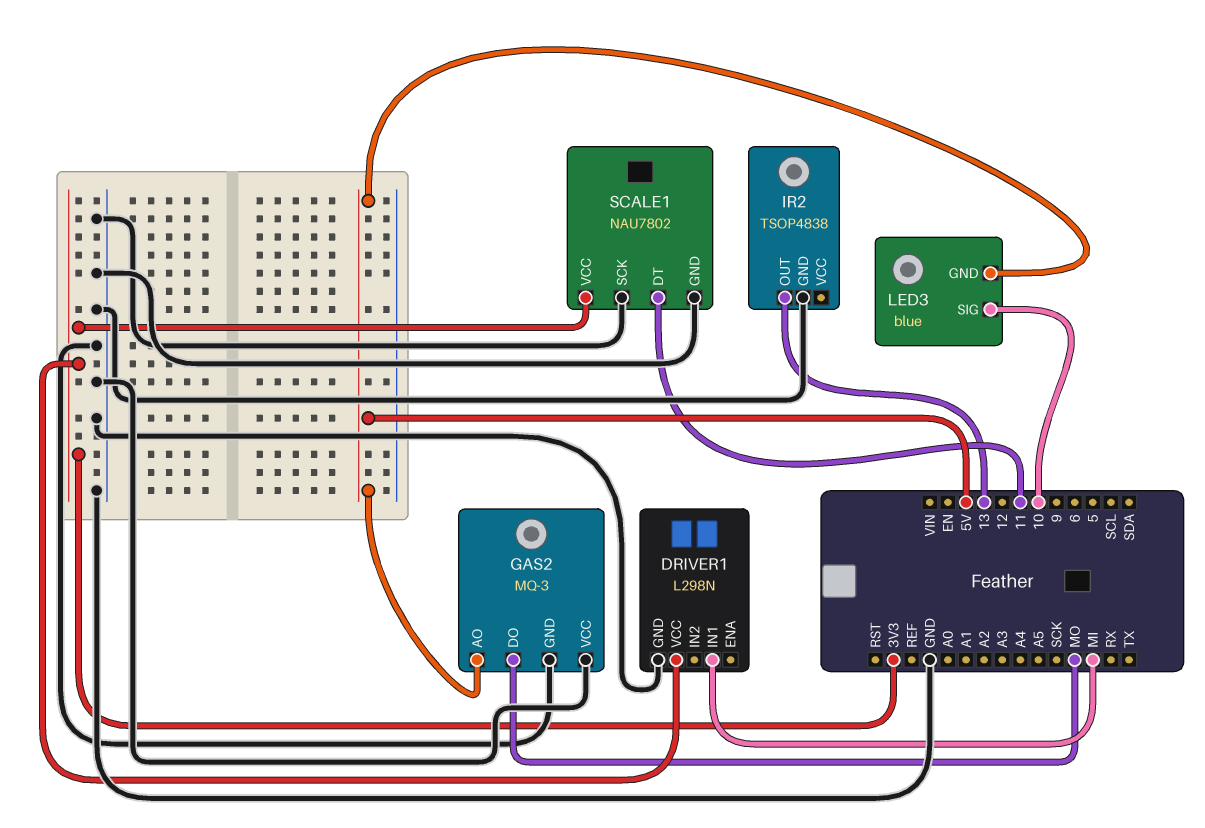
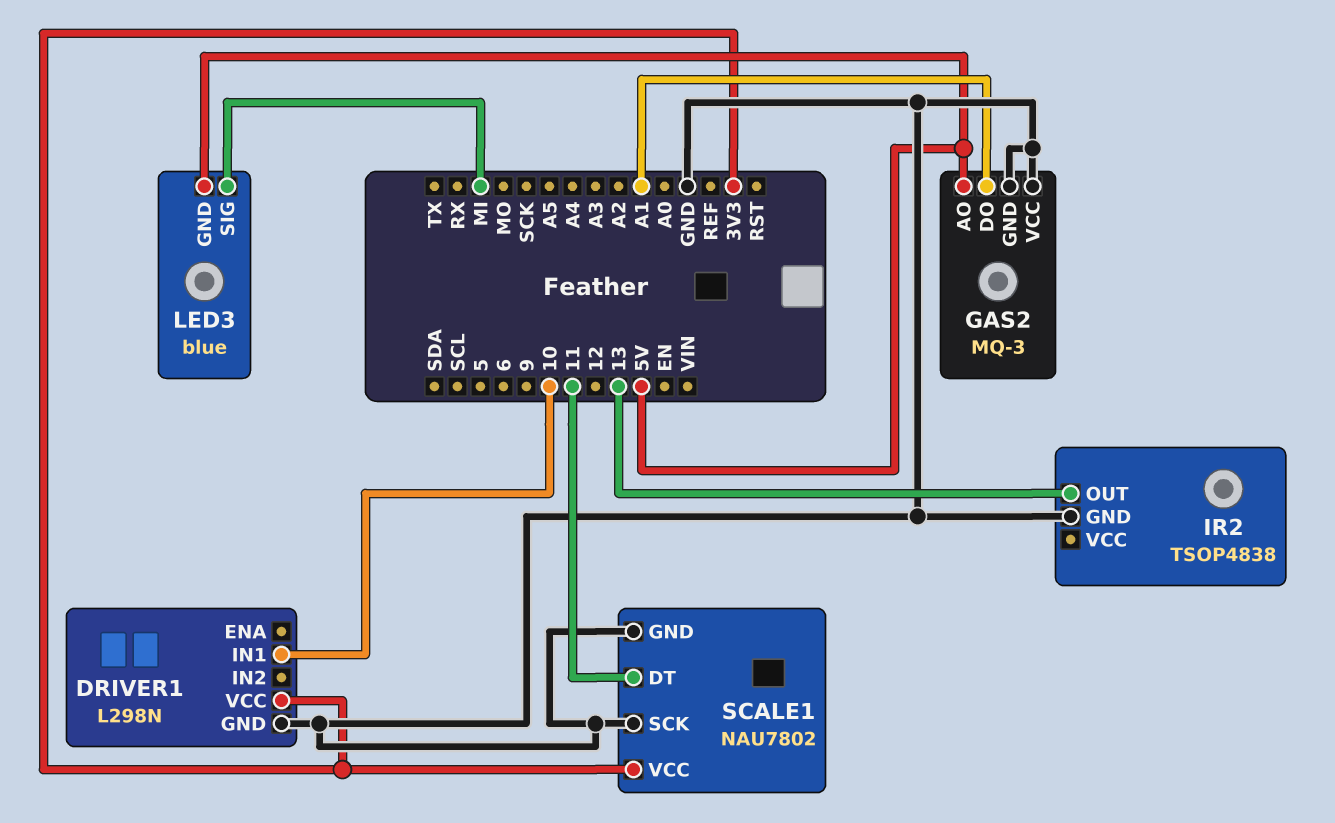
DRIVER1 pin IN1: MI -> 10
GAS2 pin DO: MO -> A1
LED3 pin SIG: 10 -> MI

